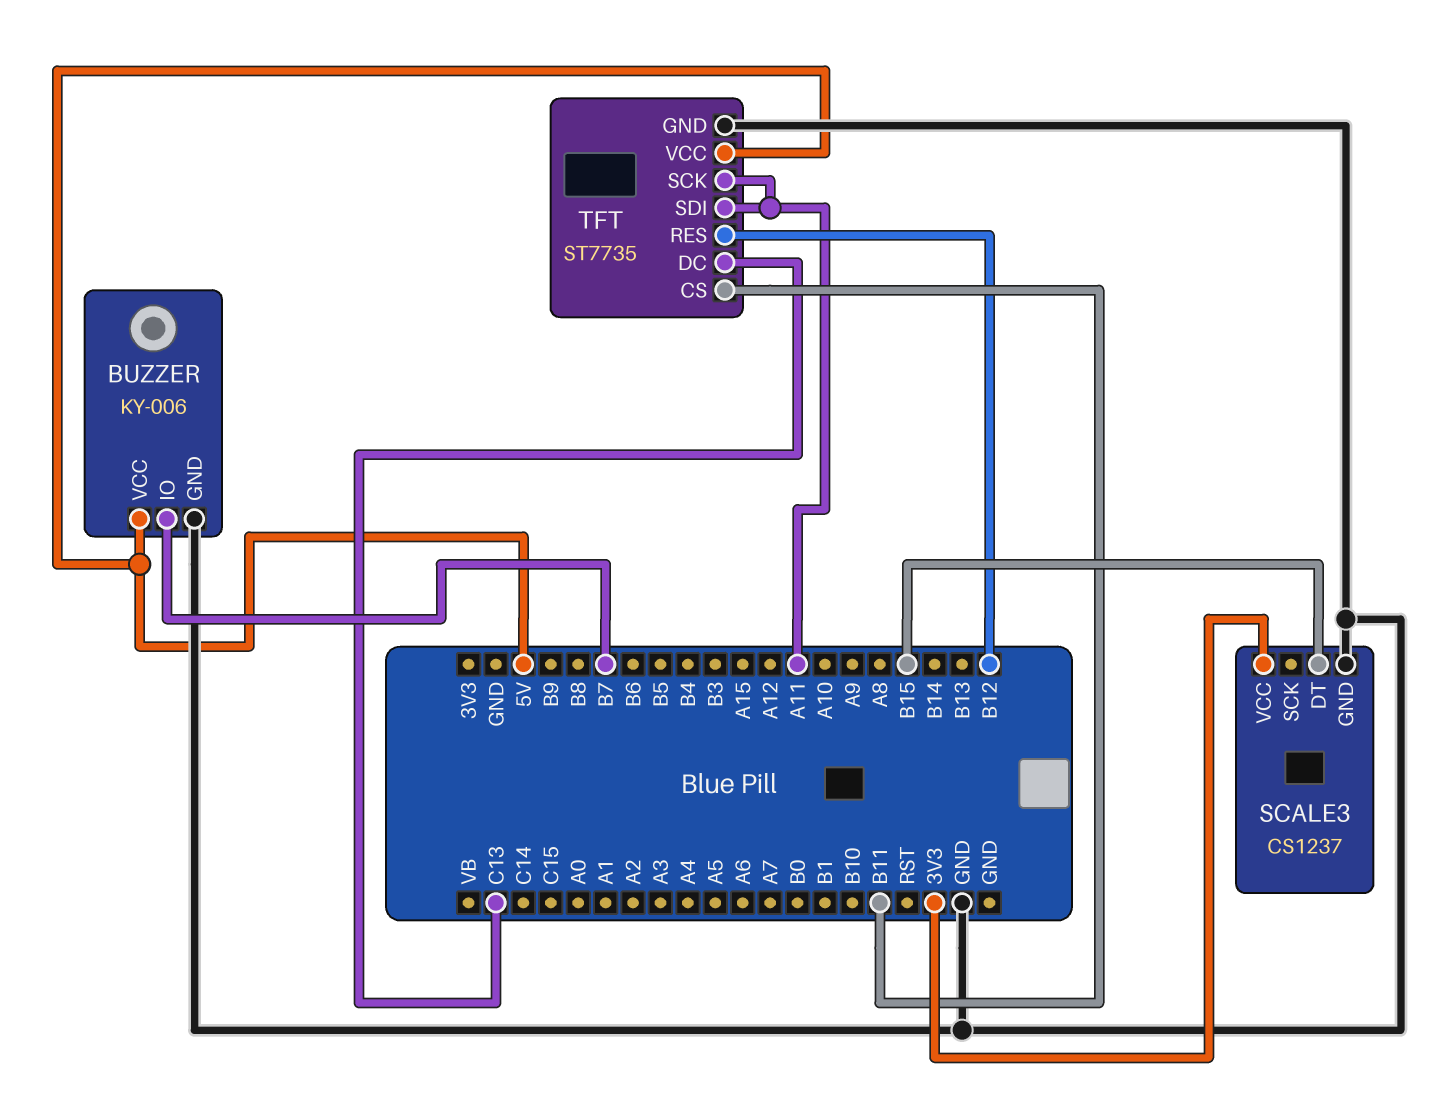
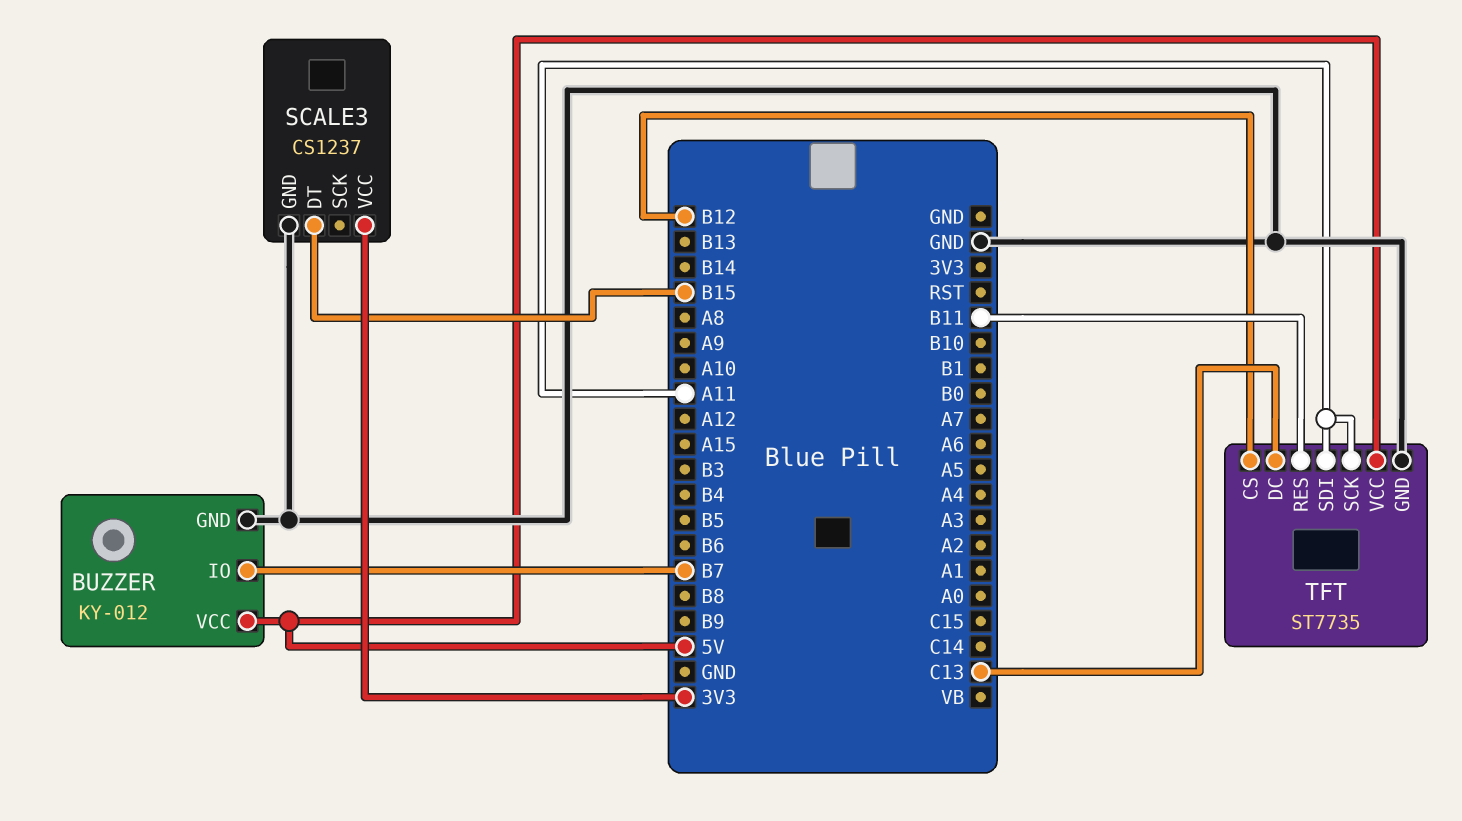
BUZZER: KY-006 -> KY-012
TFT pin CS: B11 -> B12
TFT pin RES: B12 -> B11

